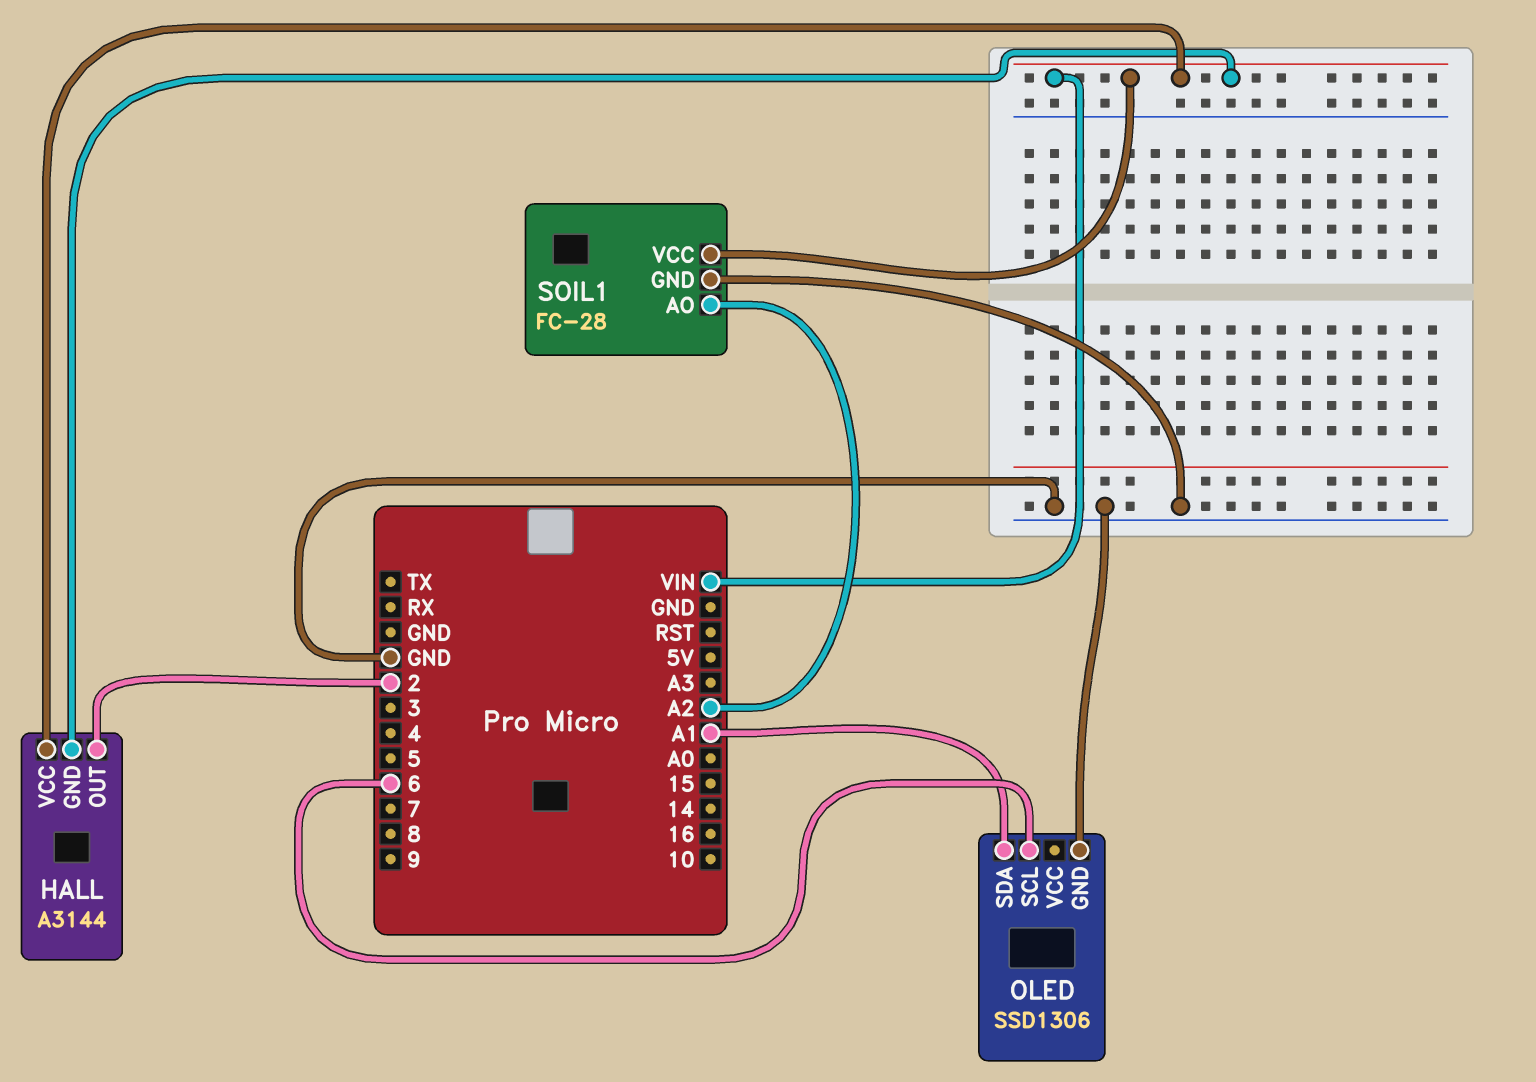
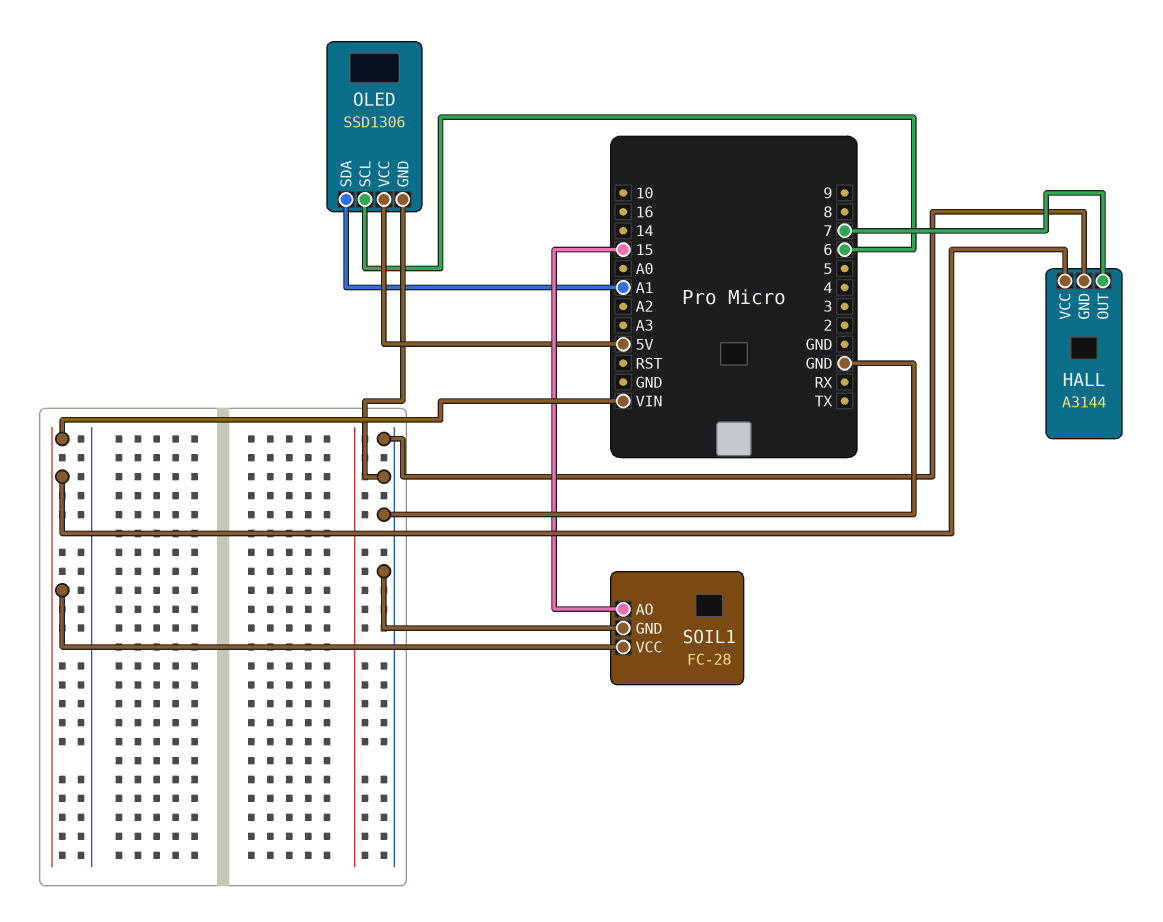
HALL pin GND: VIN -> GND
HALL pin OUT: 2 -> 7
OLED pin VCC: none -> 5V
SOIL1 pin AO: A2 -> 15

